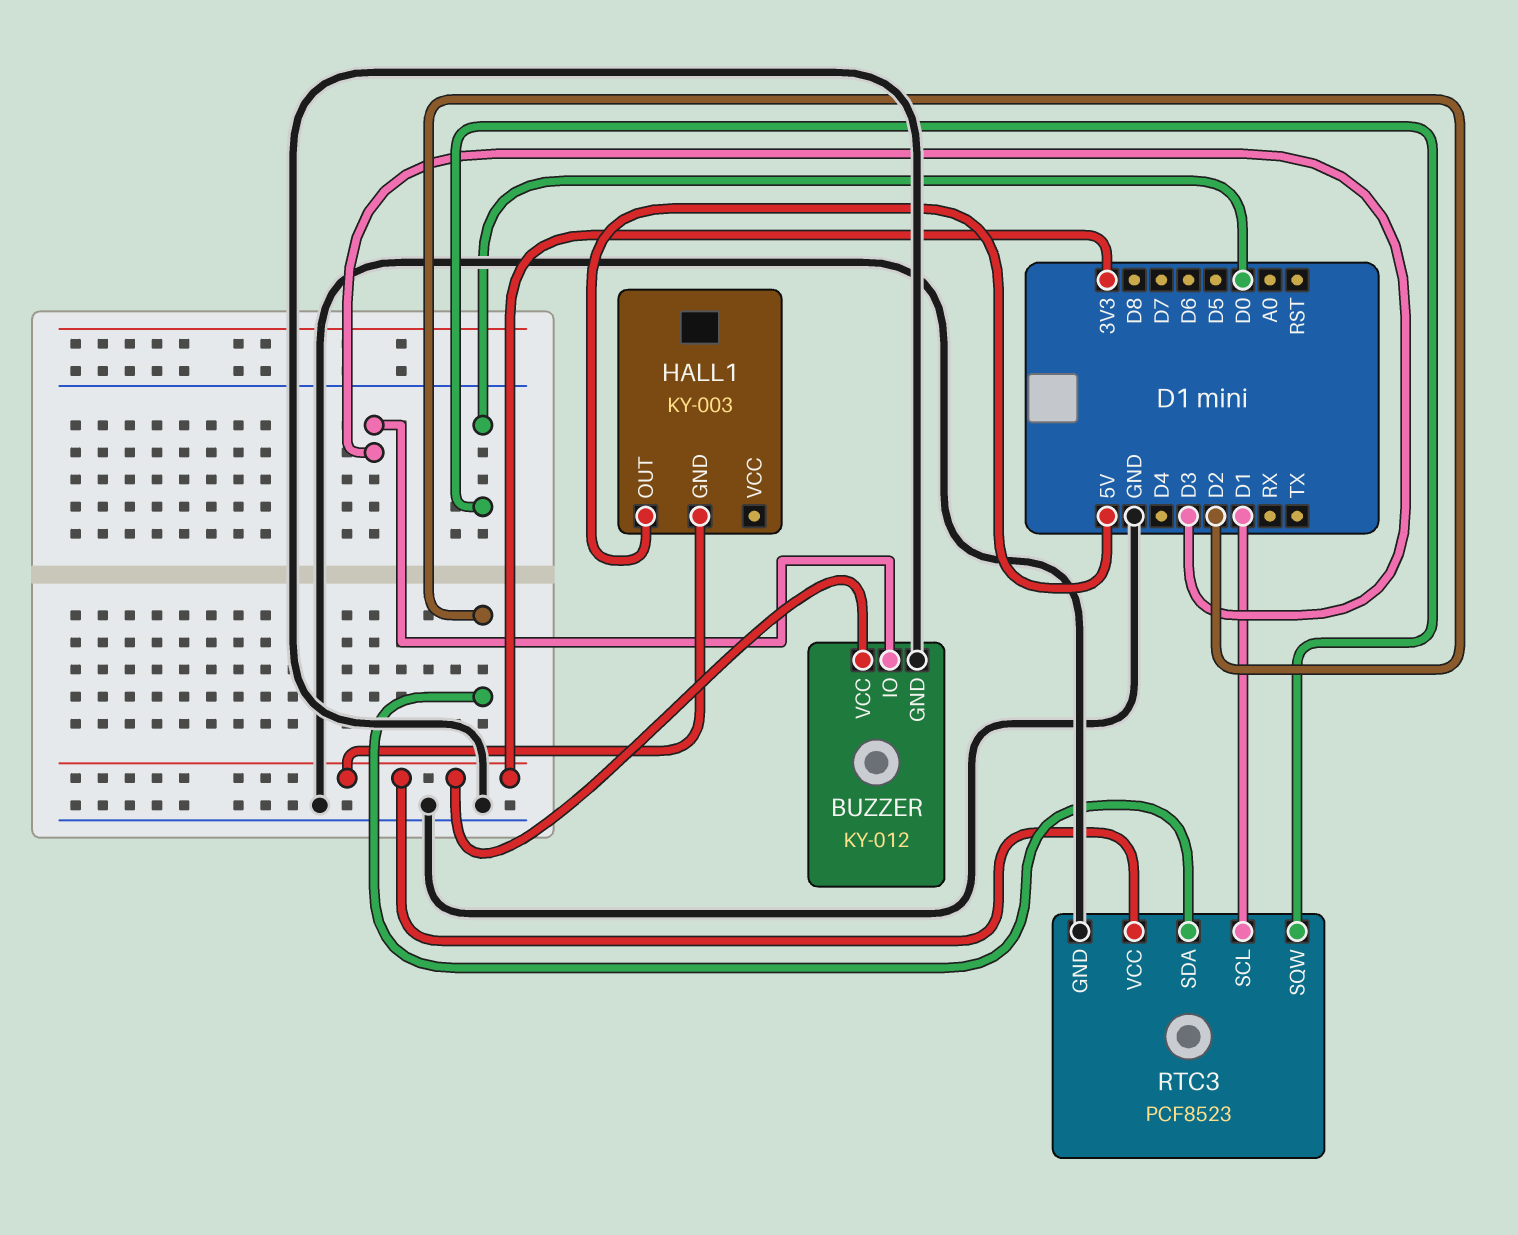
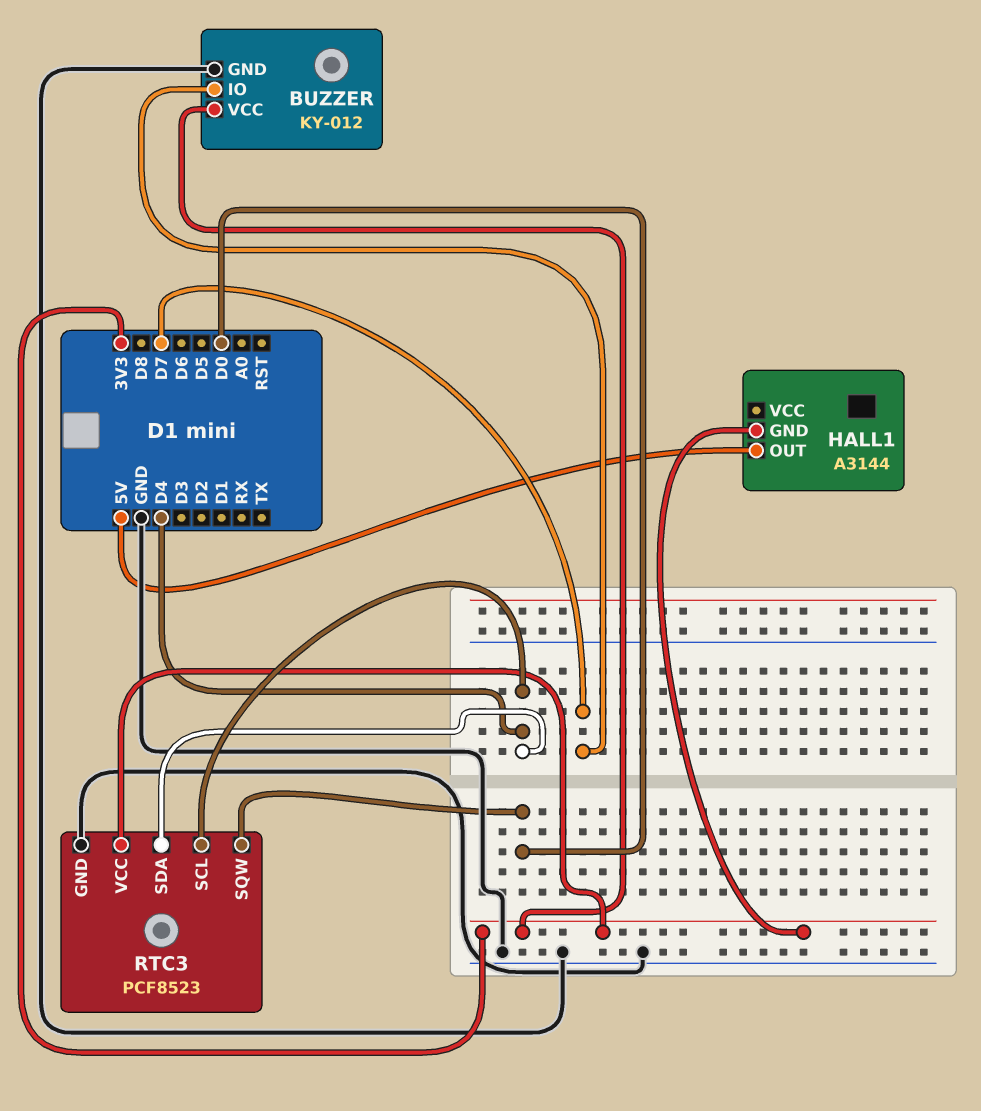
BUZZER pin IO: D3 -> D7
HALL1: KY-003 -> A3144
RTC3 pin SCL: D1 -> D4
RTC3 pin SDA: D2 -> D4

